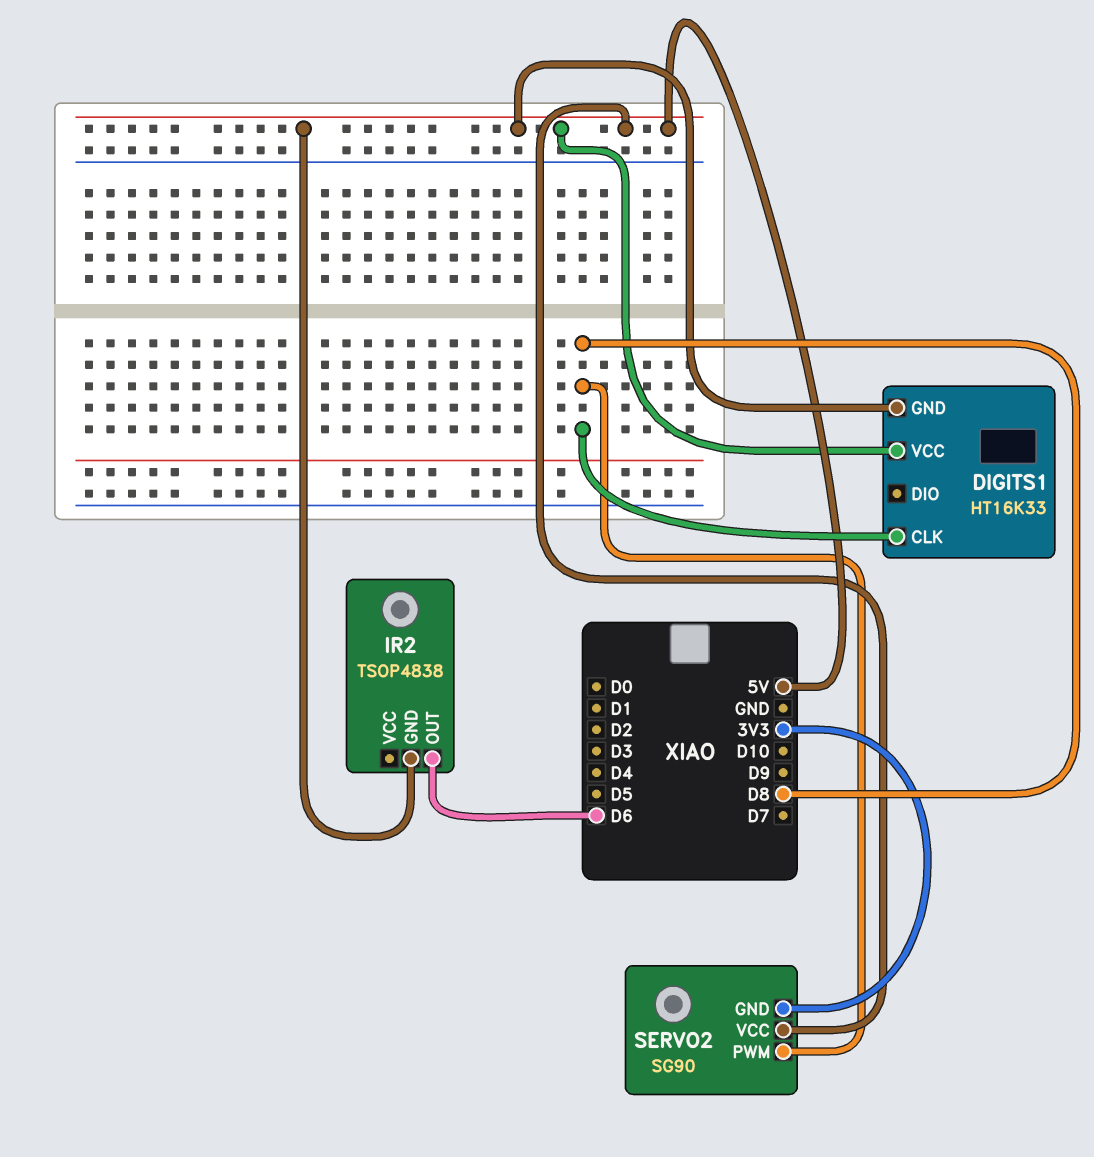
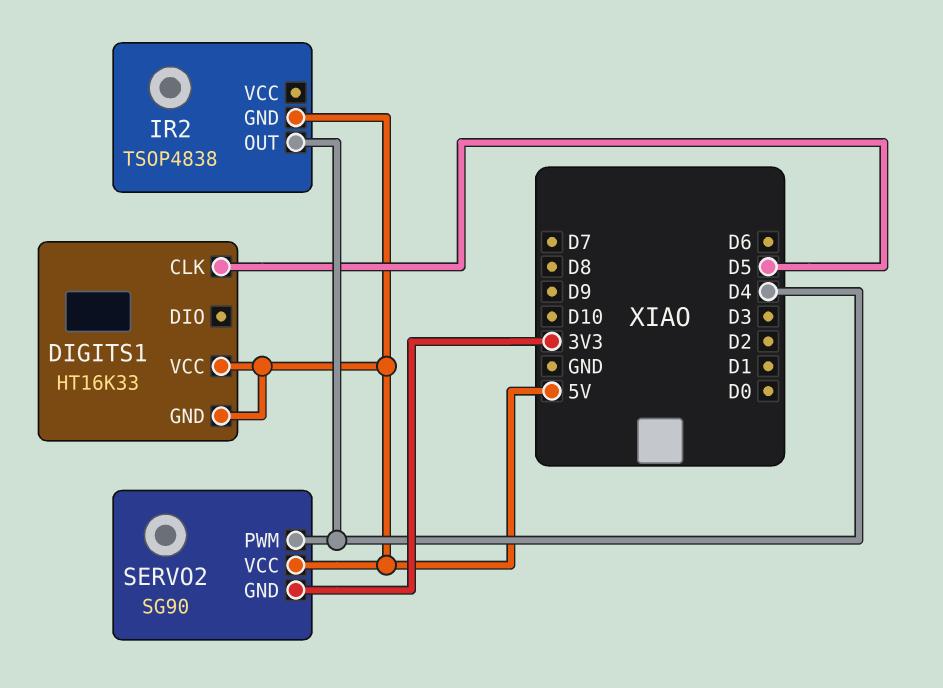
DIGITS1 pin CLK: D8 -> D5
IR2 pin OUT: D6 -> D4
SERVO2 pin PWM: D8 -> D4

